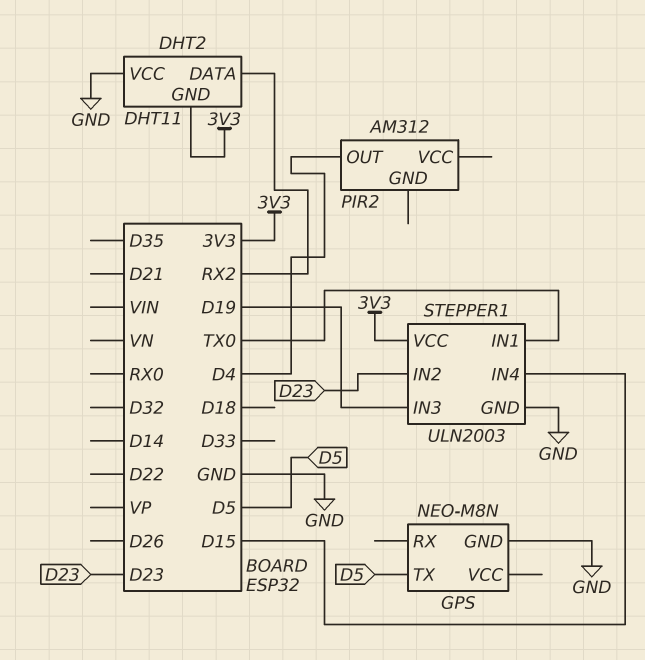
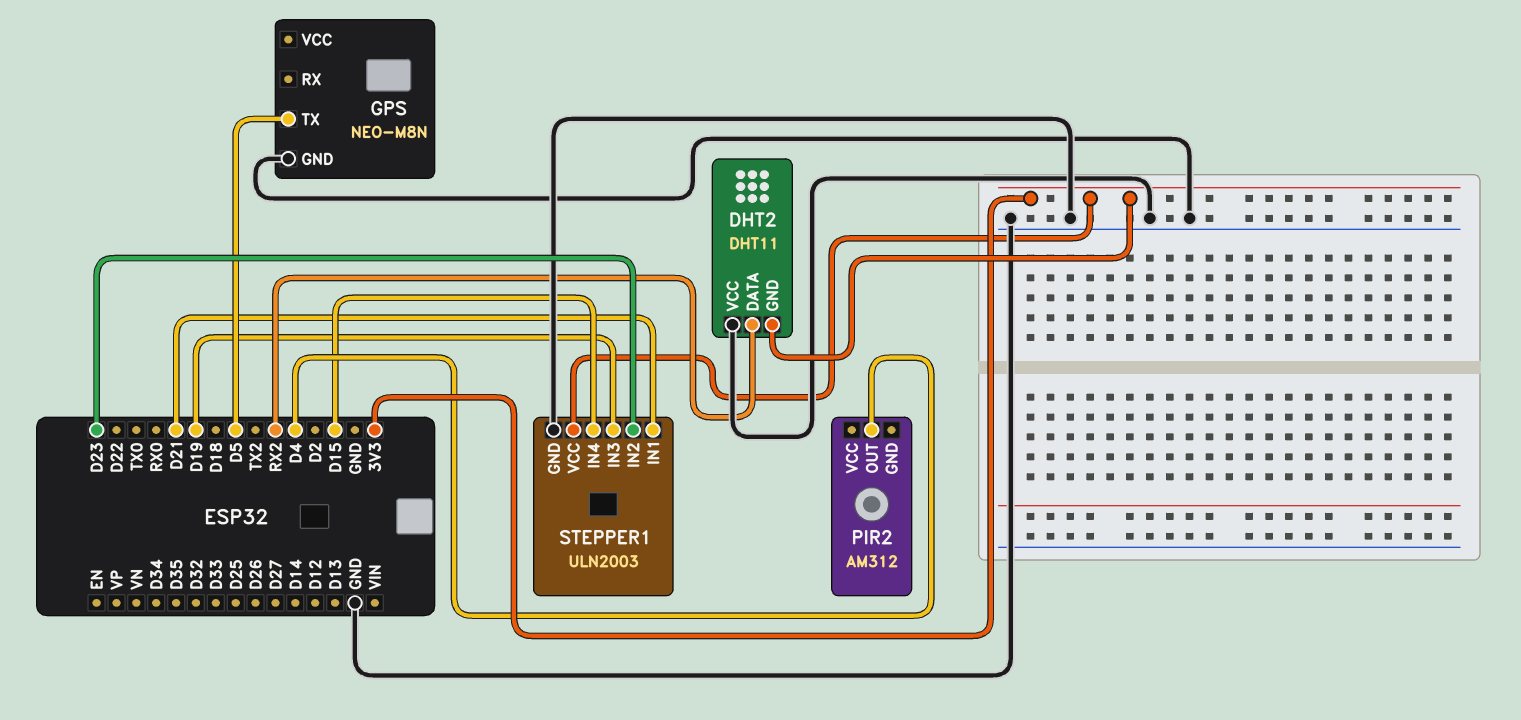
STEPPER1 pin IN1: TX0 -> D21

